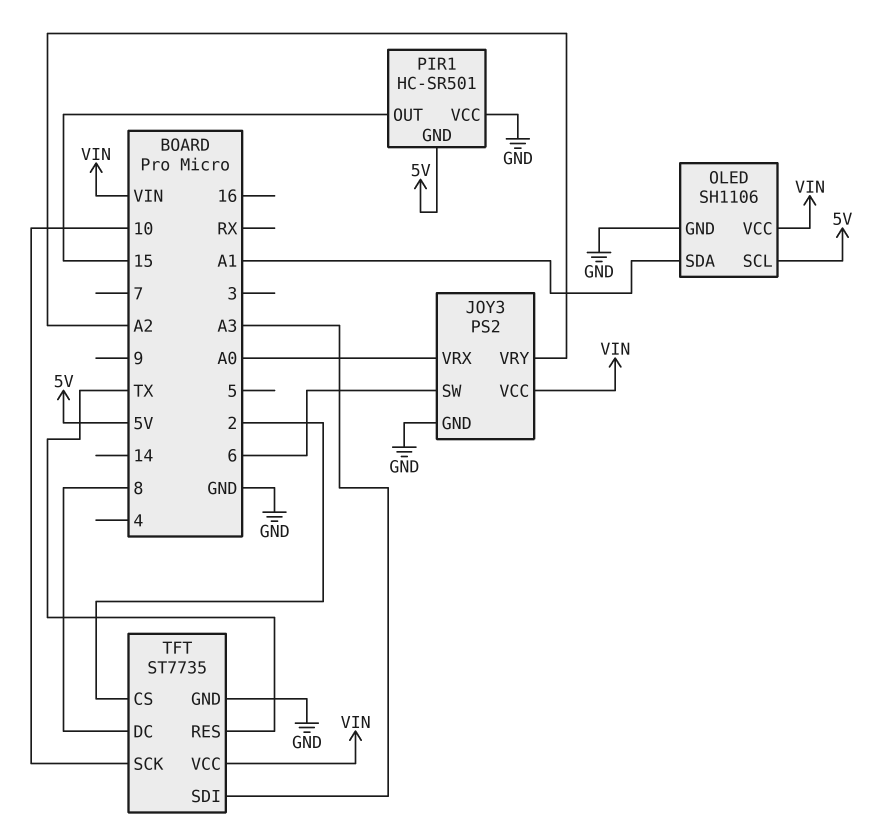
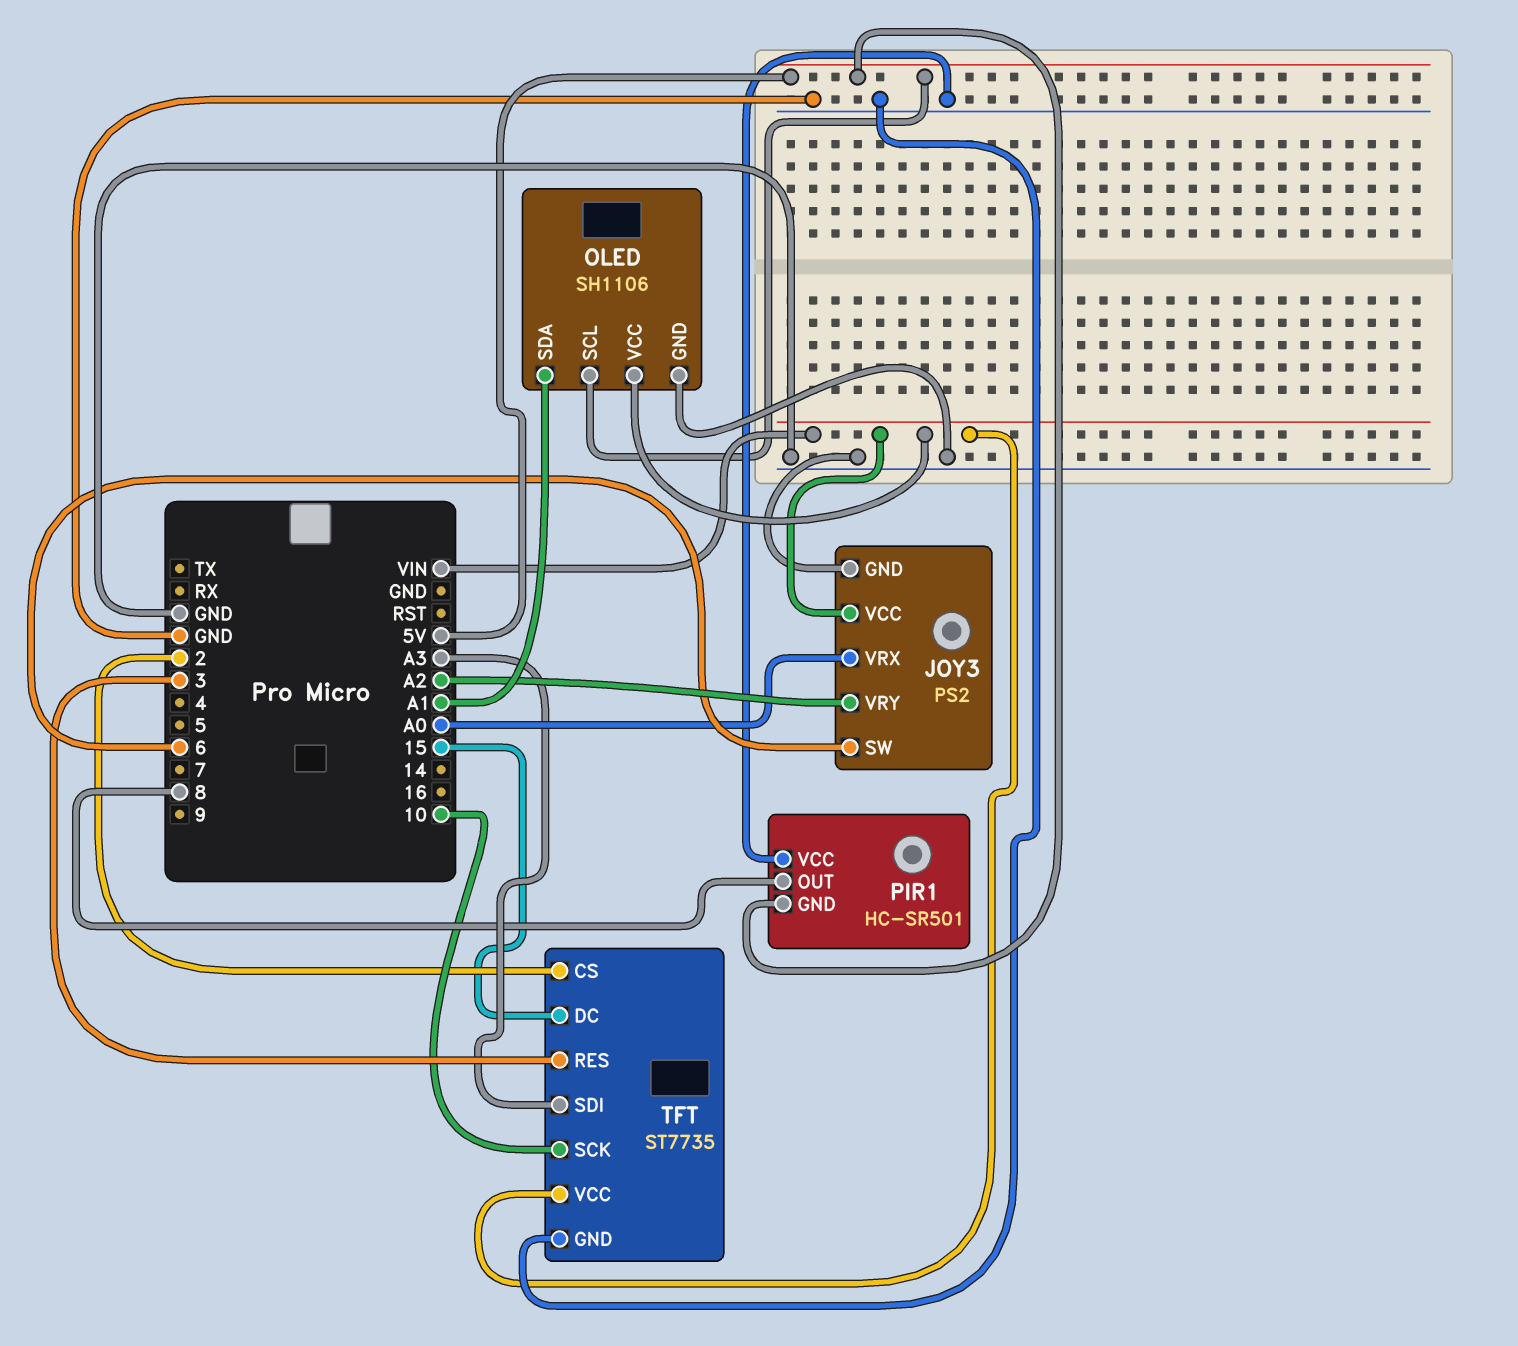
PIR1 pin OUT: 15 -> 8
TFT pin DC: 8 -> 15
TFT pin RES: TX -> 3

